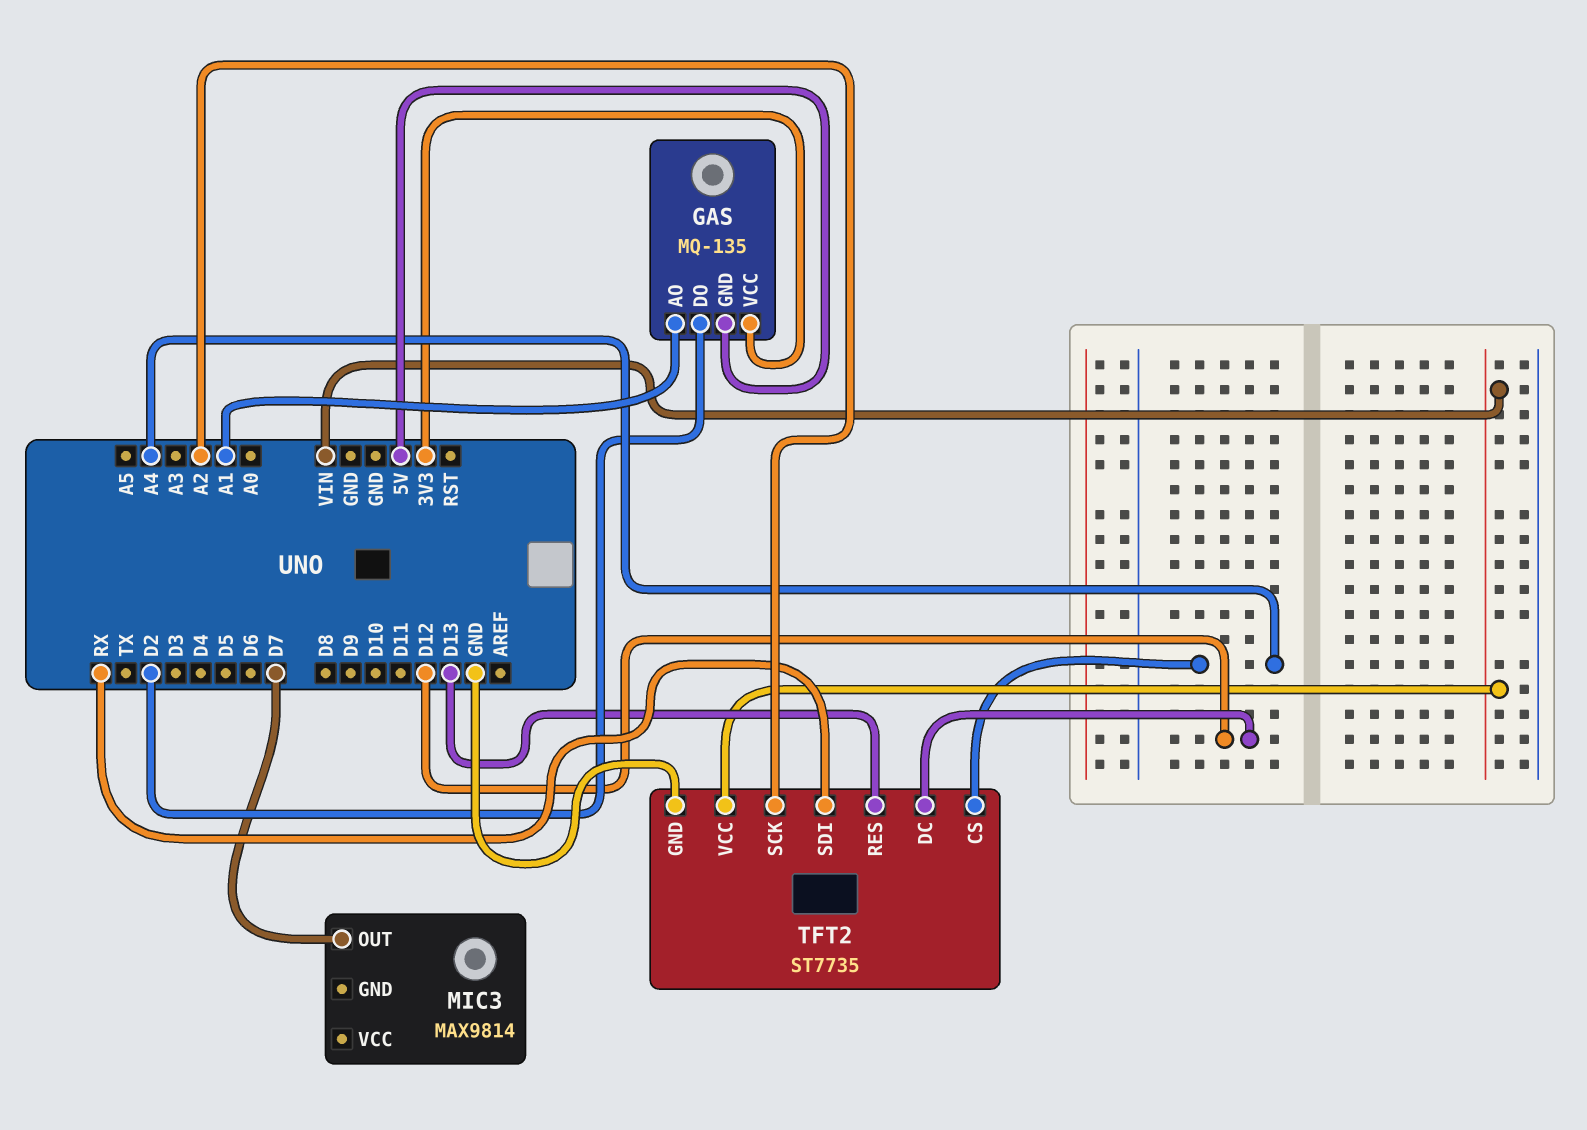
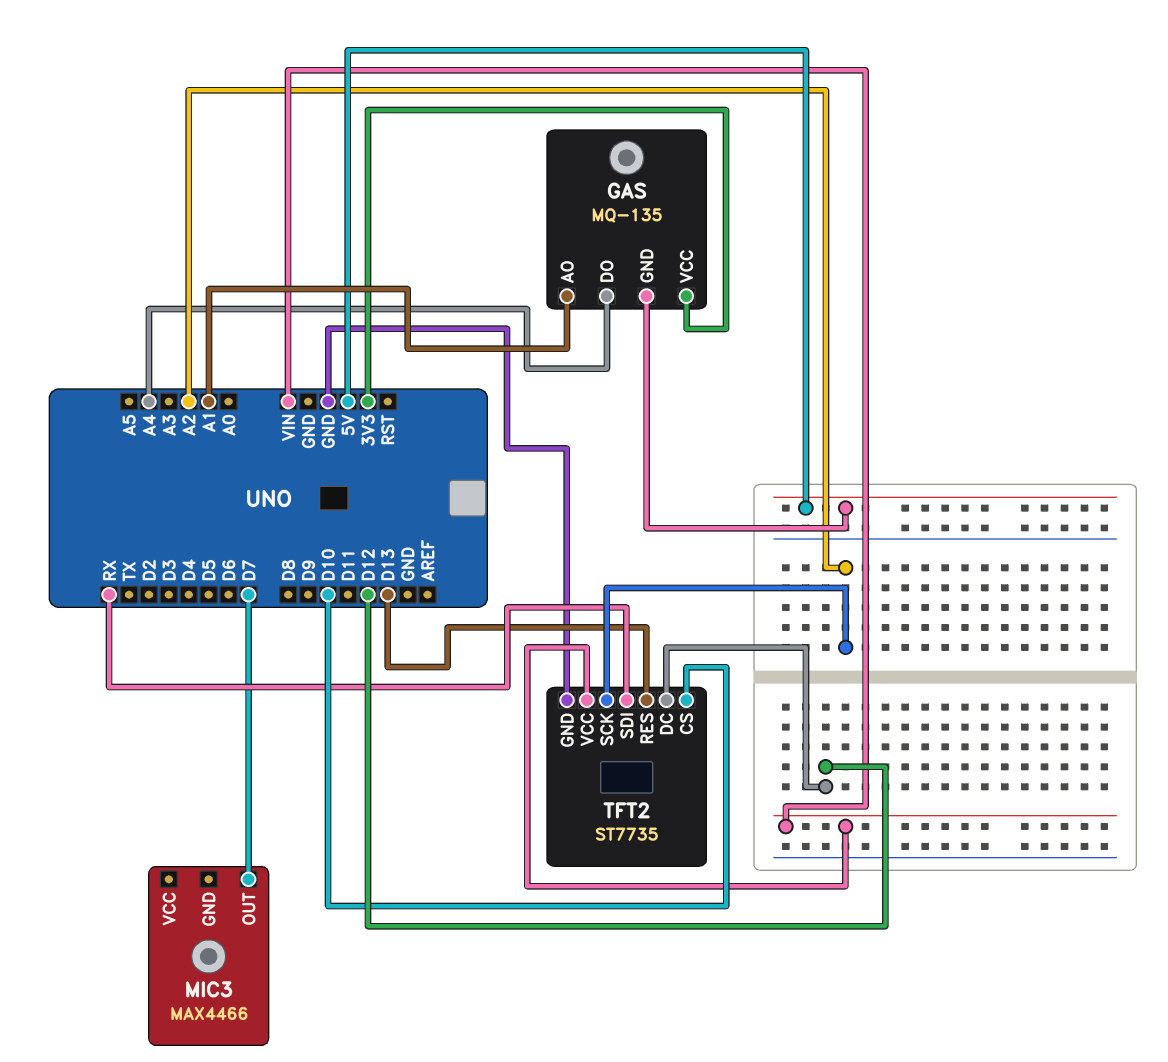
GAS pin DO: D2 -> A4
MIC3: MAX9814 -> MAX4466
TFT2 pin CS: A4 -> D10

